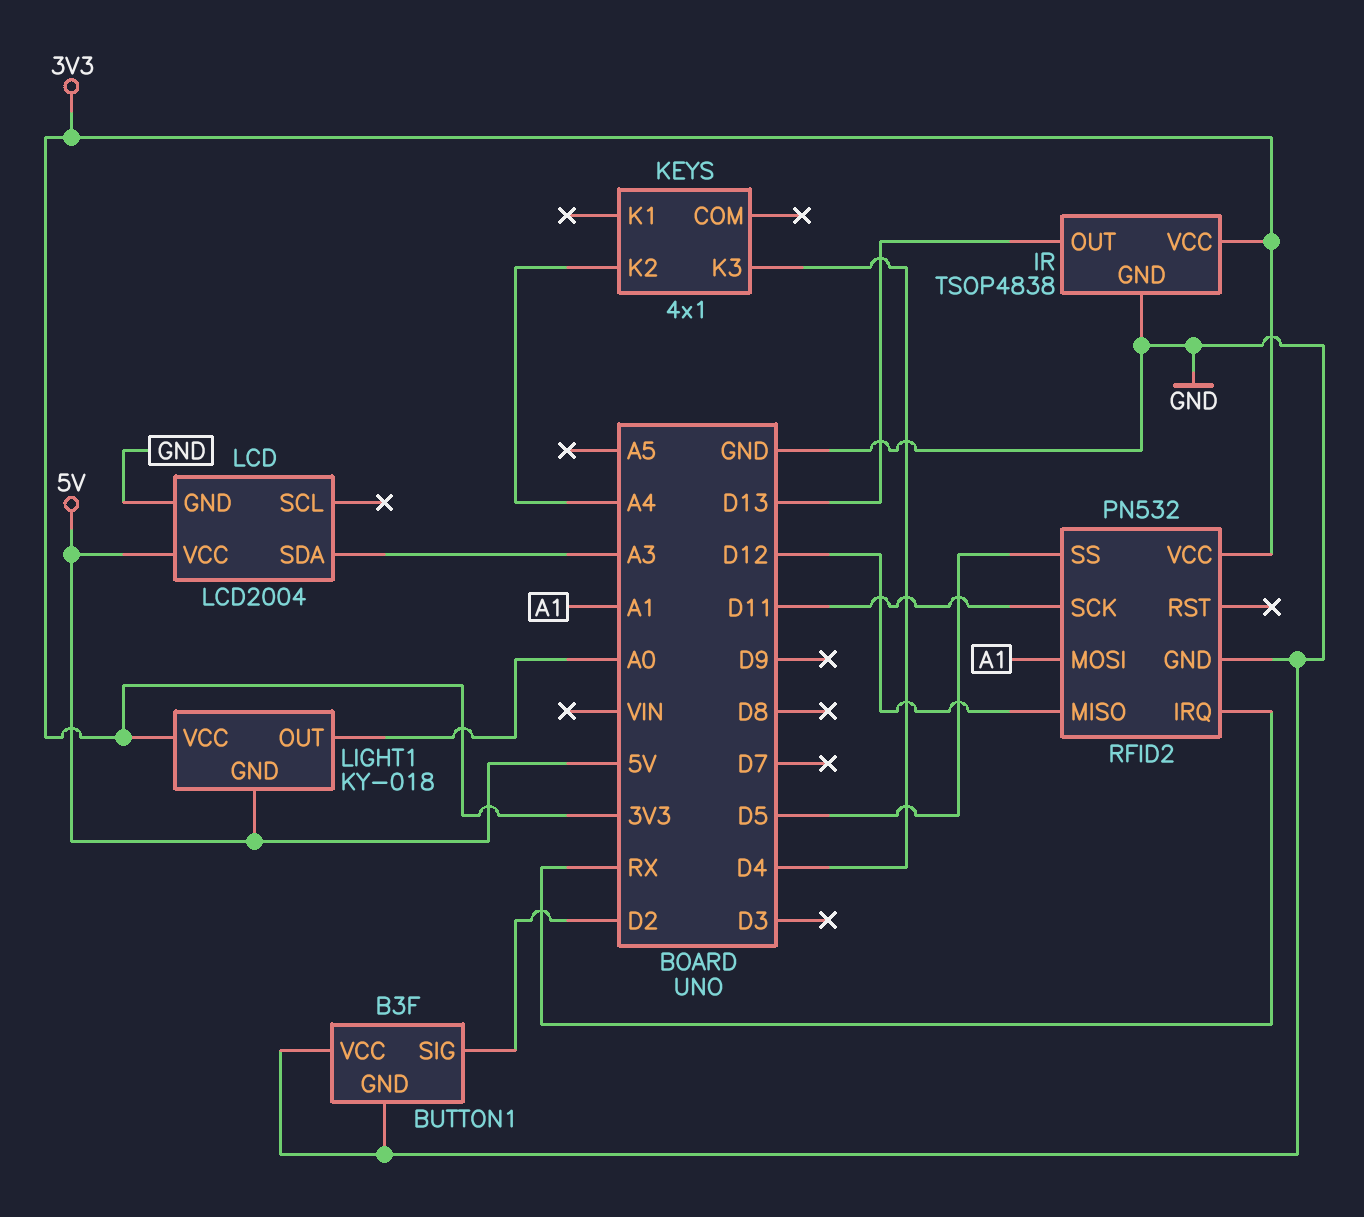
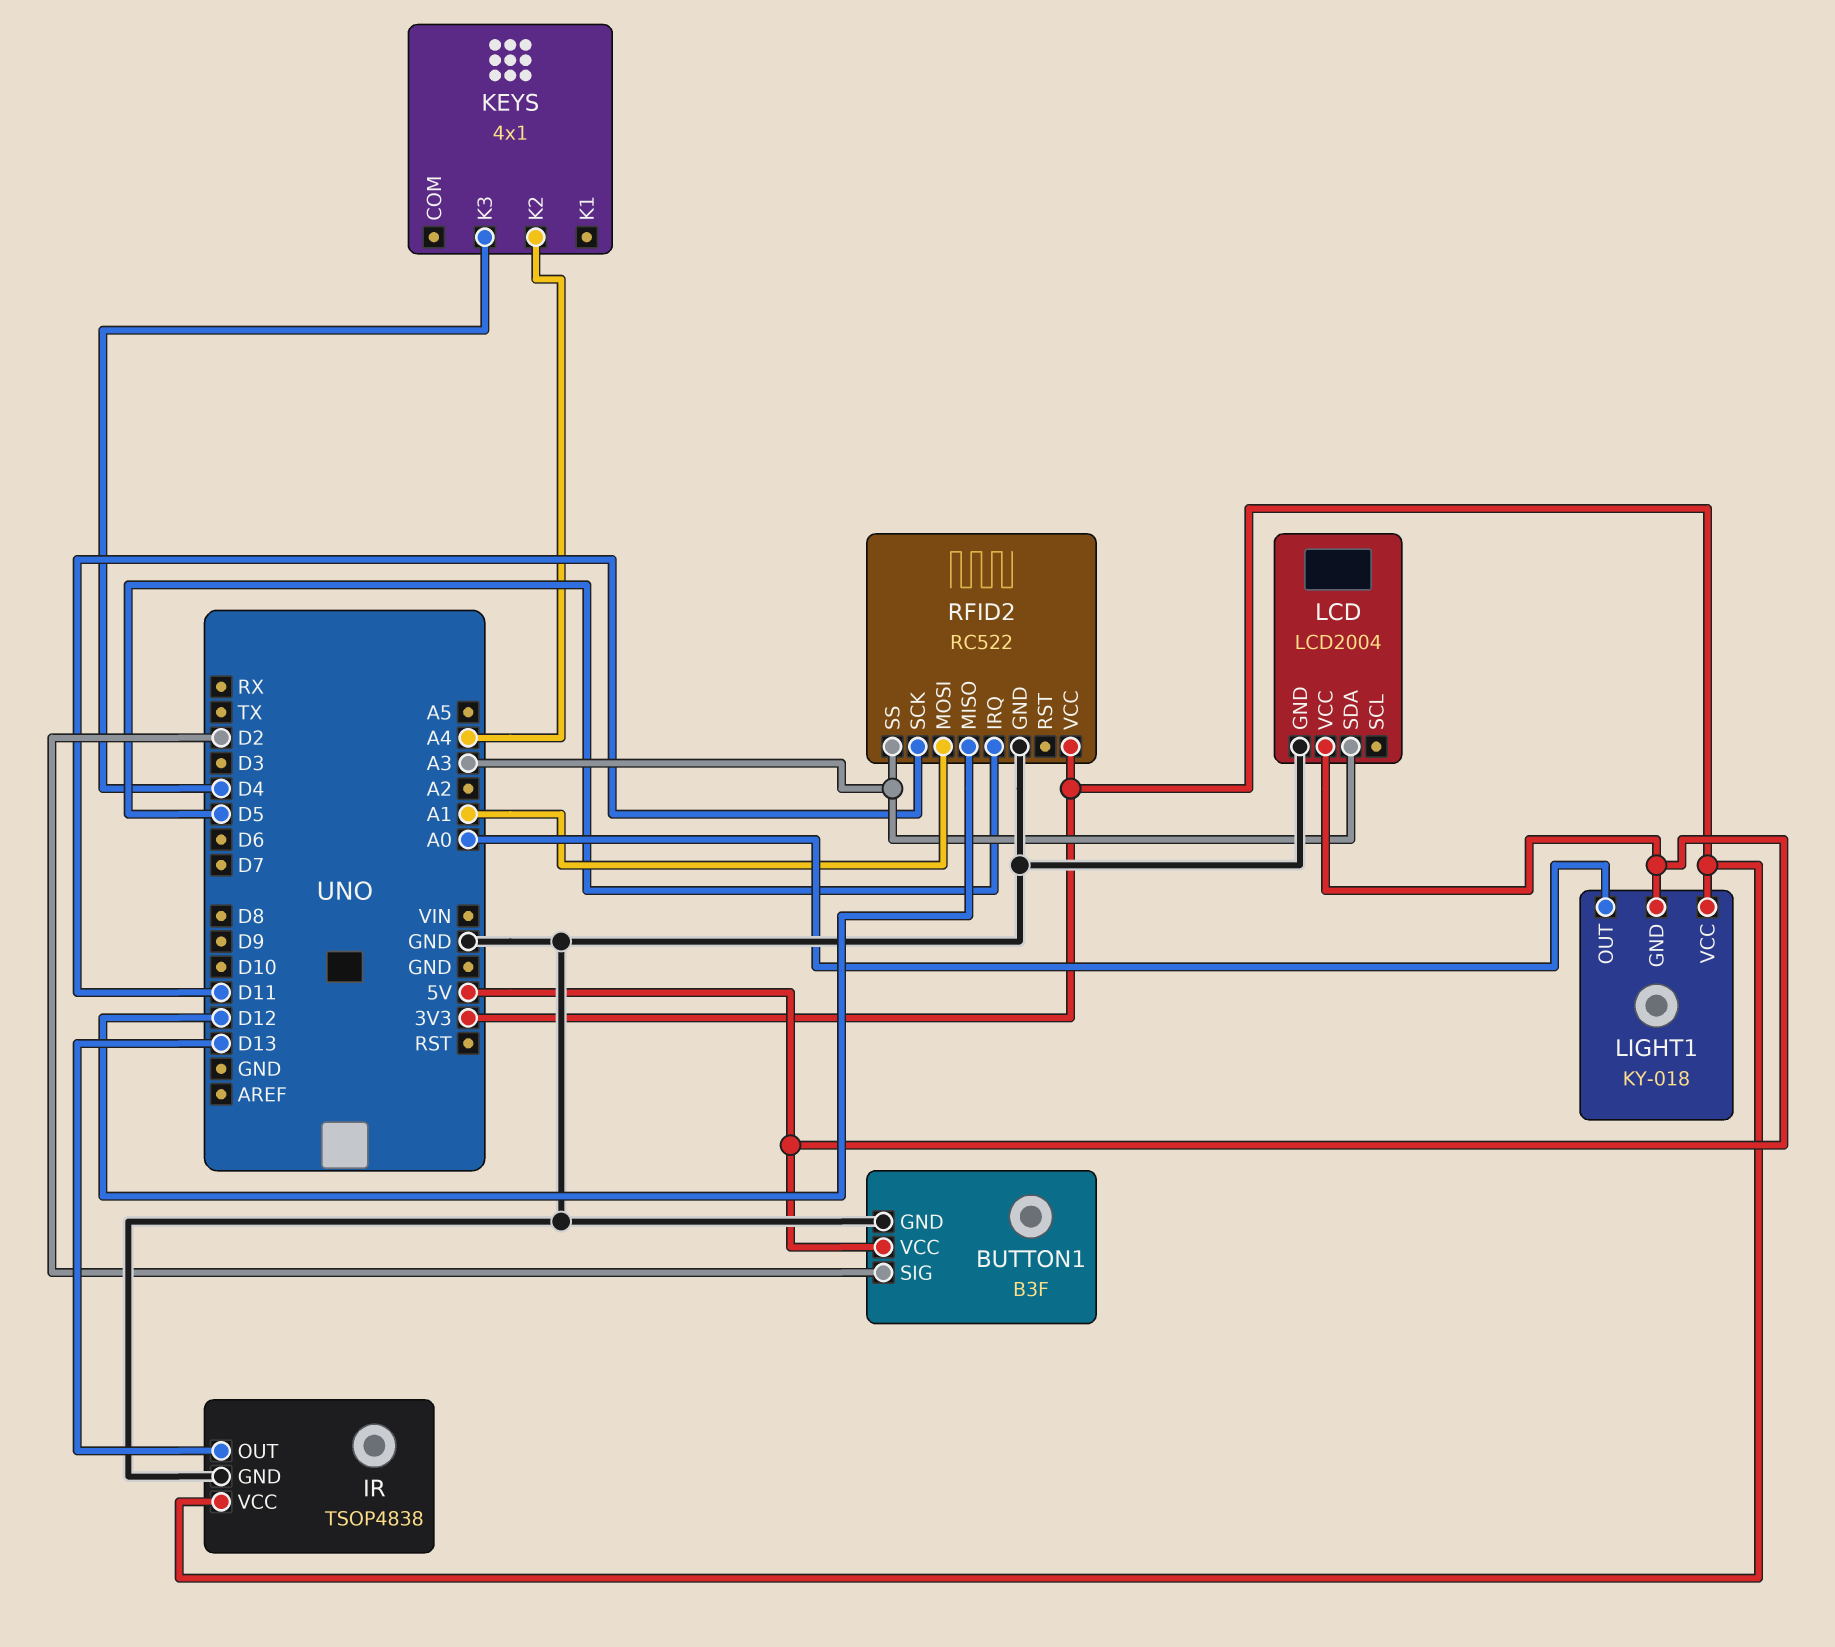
BUTTON1 pin VCC: GND -> 5V
RFID2: PN532 -> RC522
RFID2 pin IRQ: RX -> D5
RFID2 pin SS: D5 -> A3

